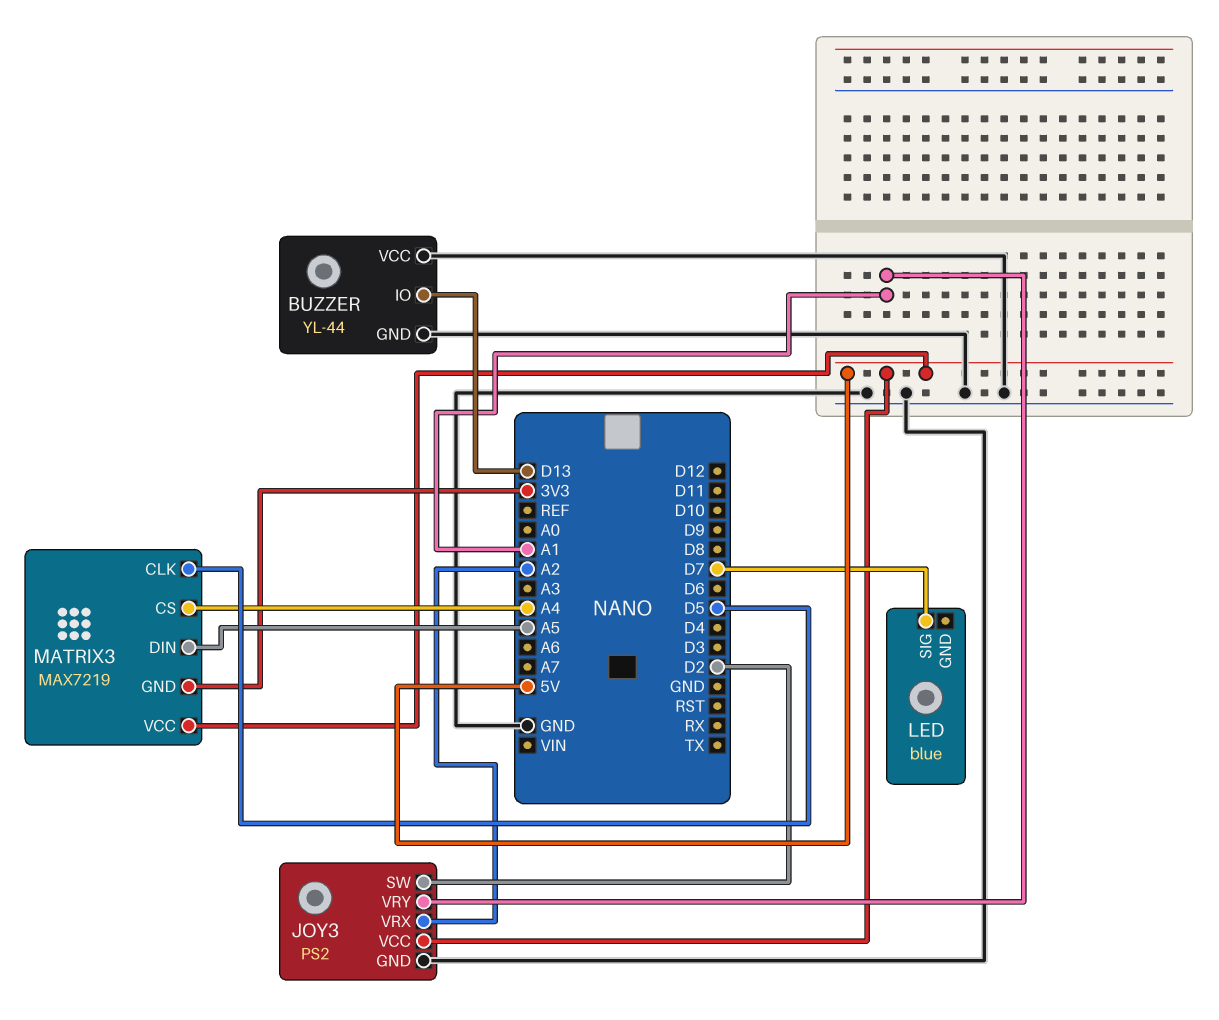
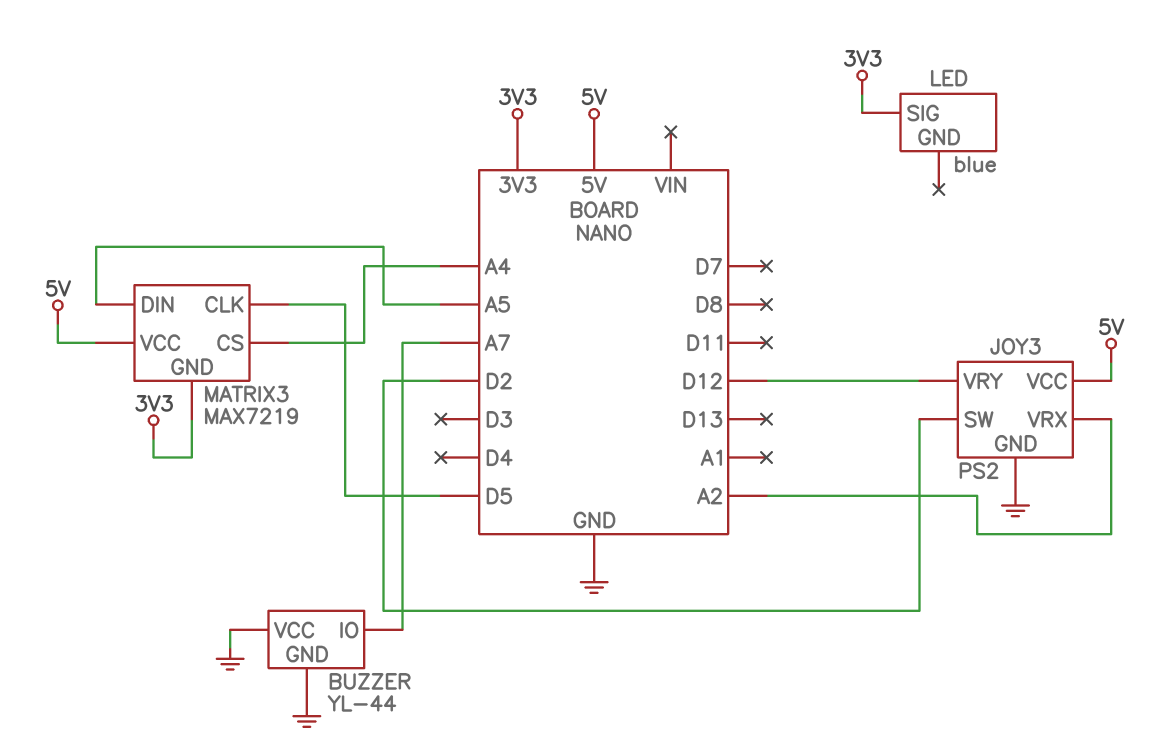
BUZZER pin IO: D13 -> A7
JOY3 pin VRY: A1 -> D12
LED pin SIG: D7 -> 3V3

